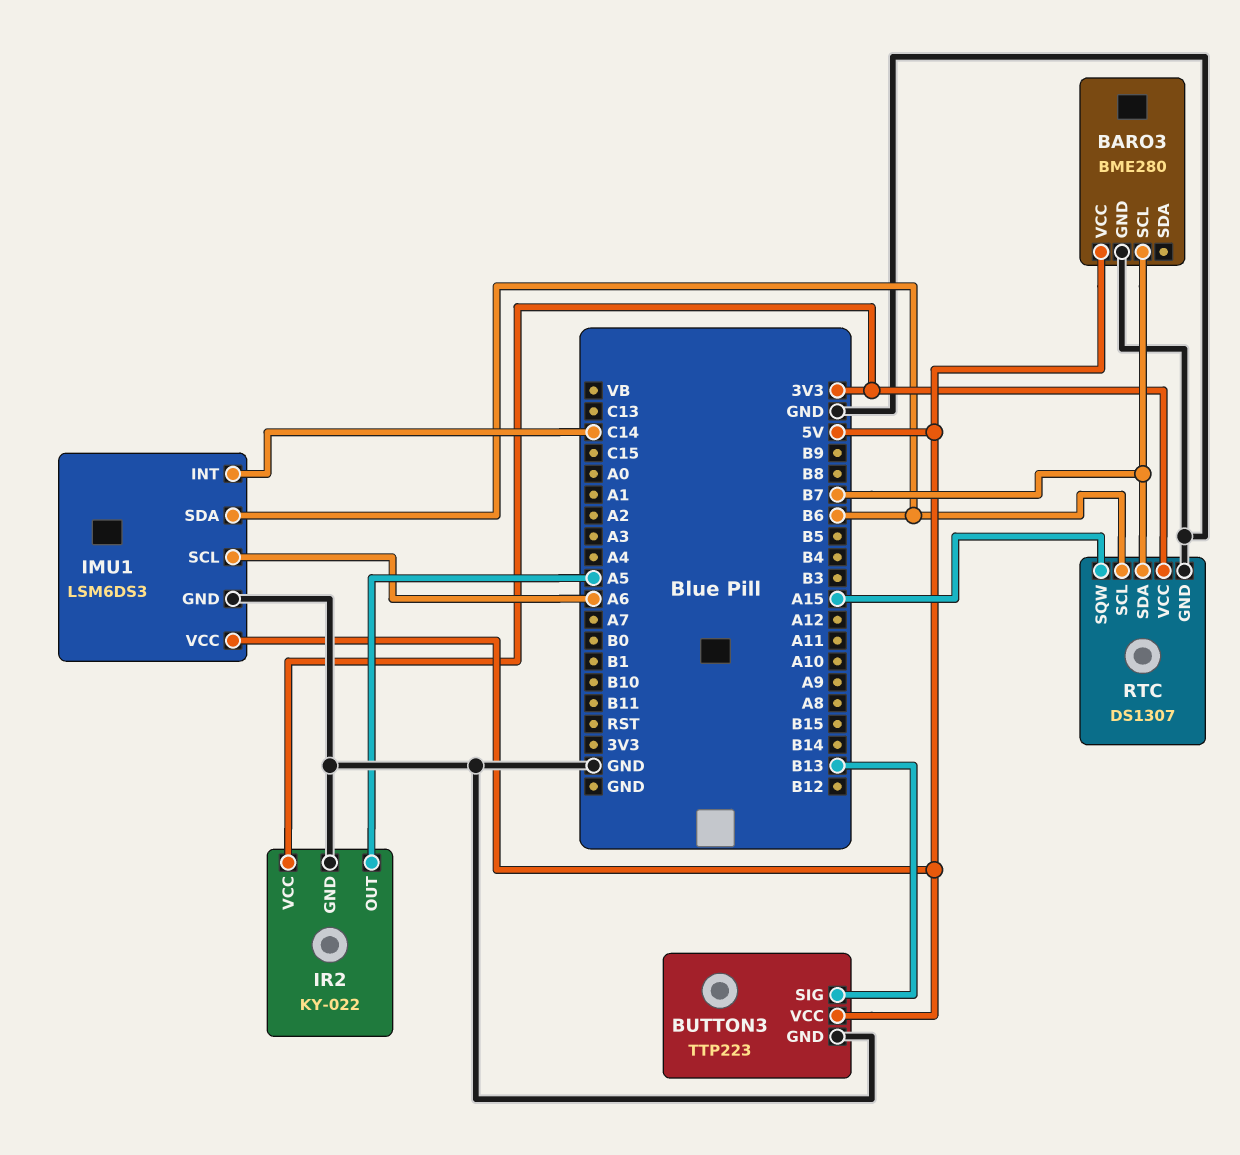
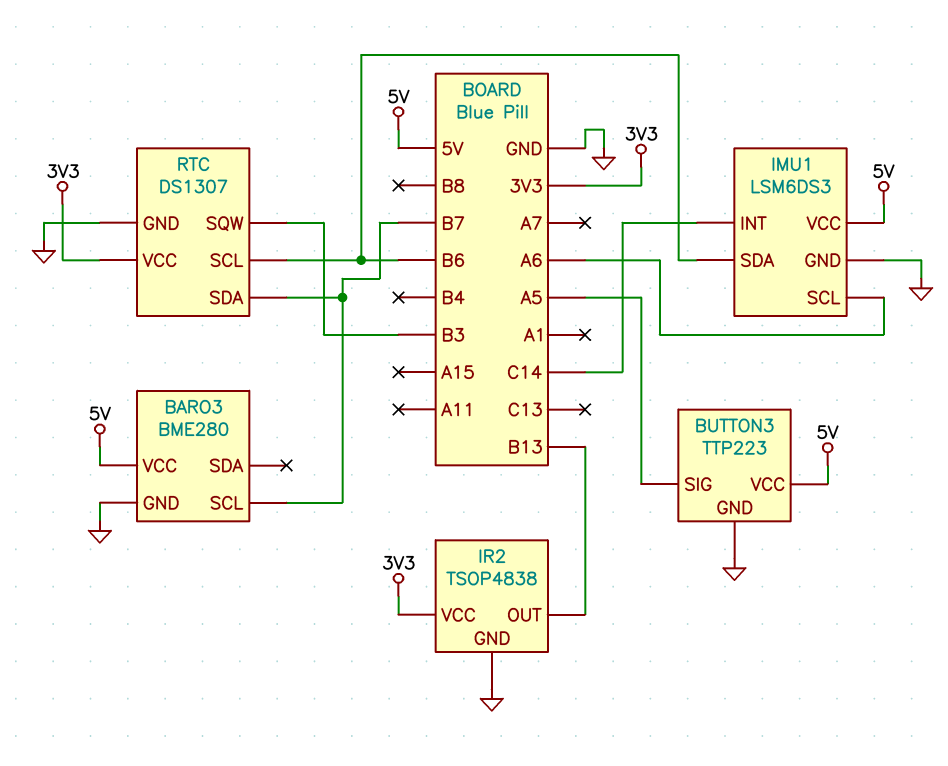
BUTTON3 pin SIG: B13 -> A5
IR2: KY-022 -> TSOP4838
IR2 pin OUT: A5 -> B13
RTC pin SQW: A15 -> B3

